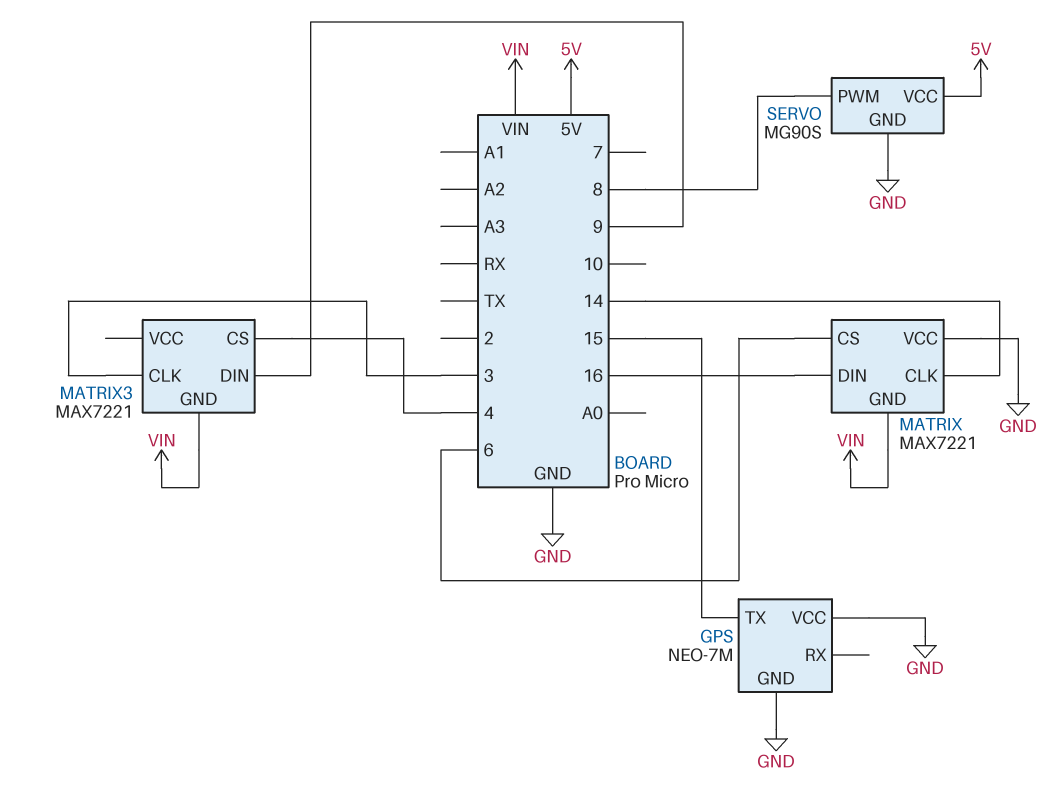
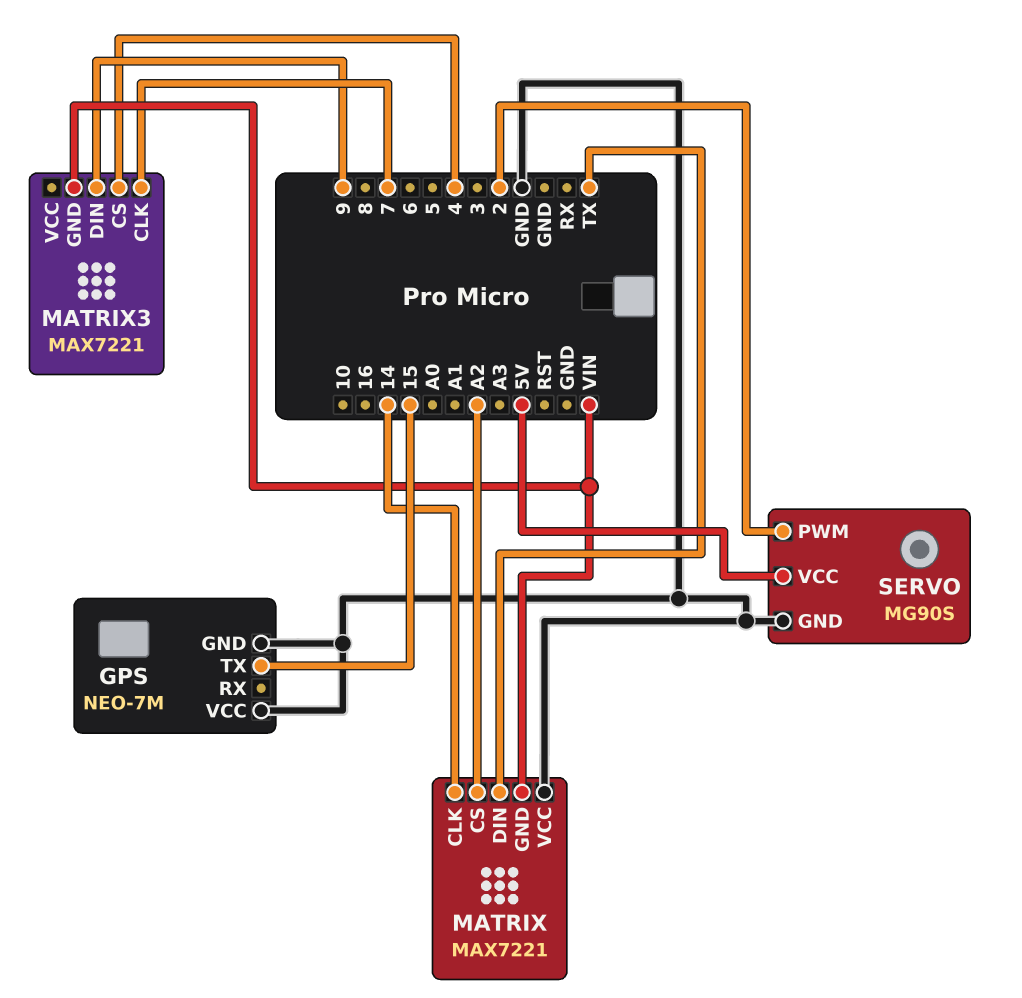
MATRIX pin CS: 6 -> A2
MATRIX pin DIN: 16 -> TX
MATRIX3 pin CLK: 3 -> 7
SERVO pin PWM: 8 -> 2

